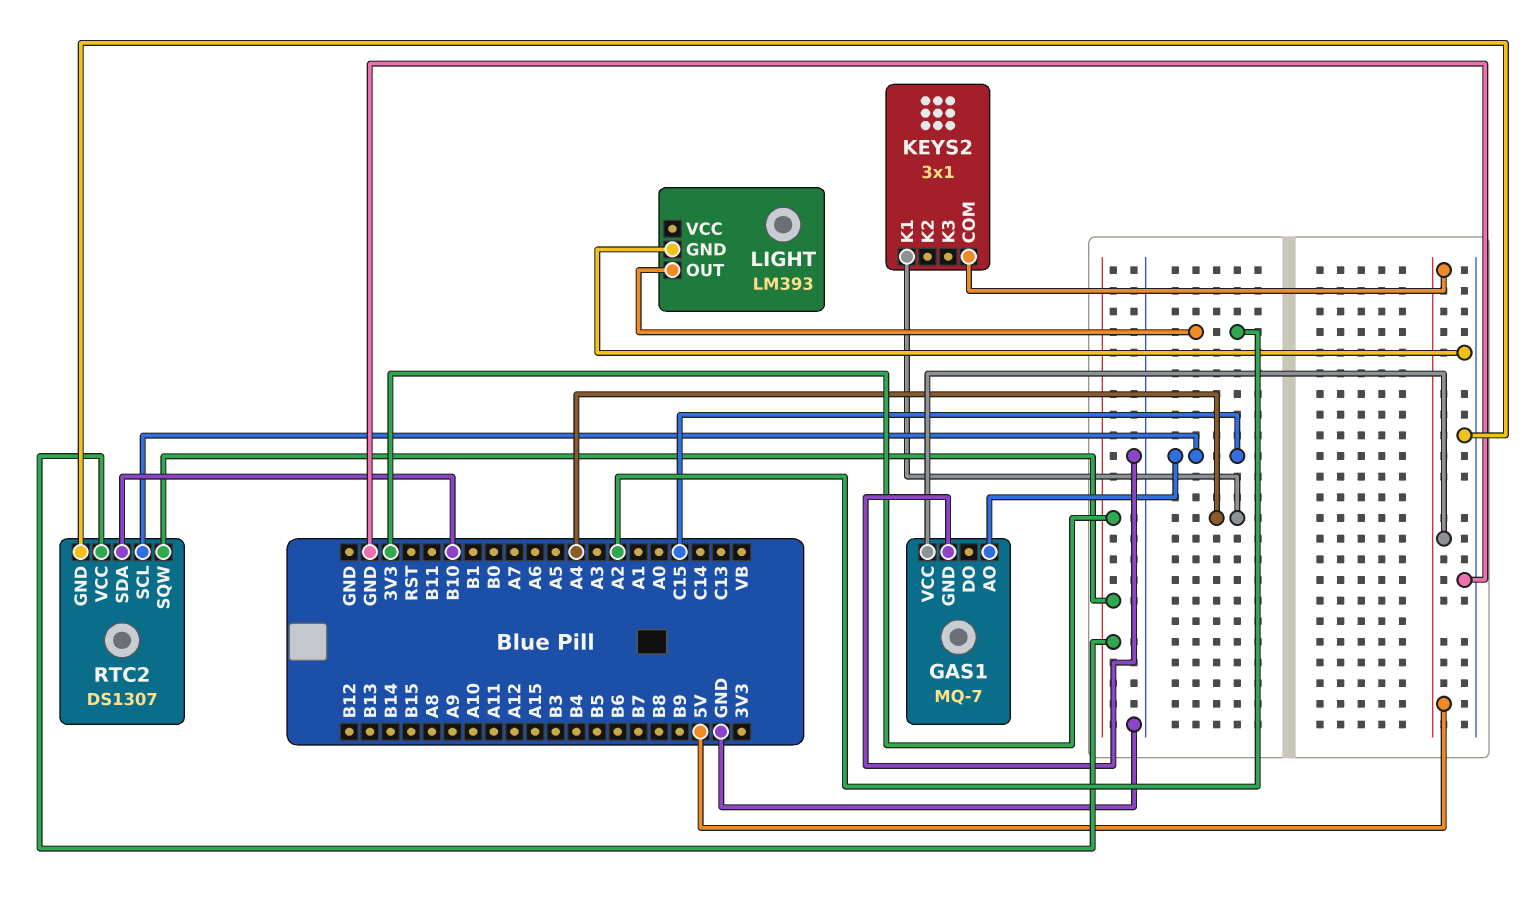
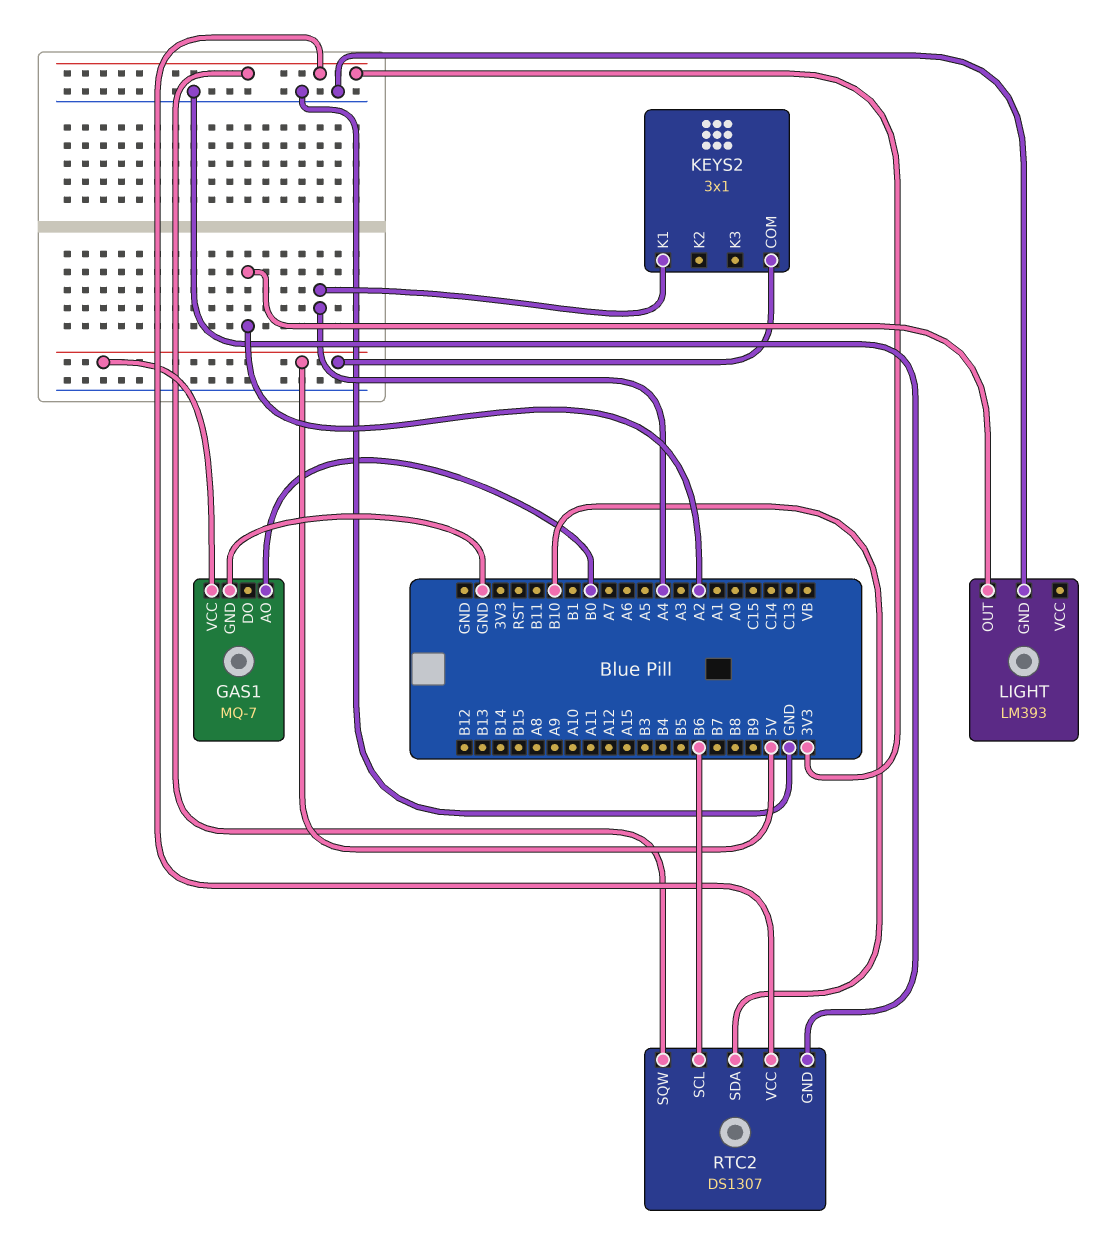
GAS1 pin AO: C15 -> B0
RTC2 pin SCL: C15 -> B6

